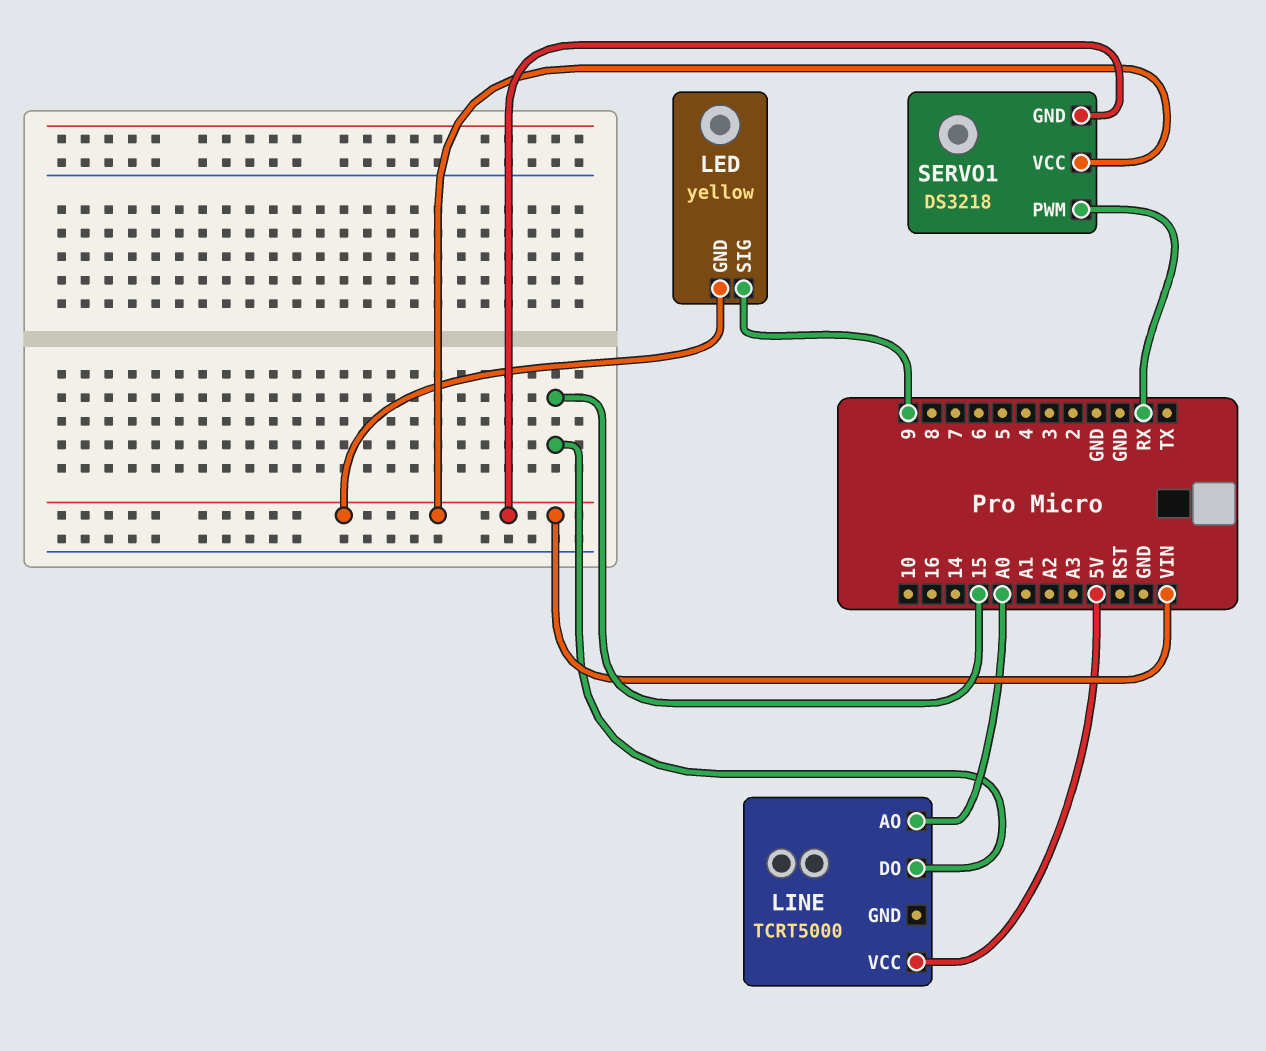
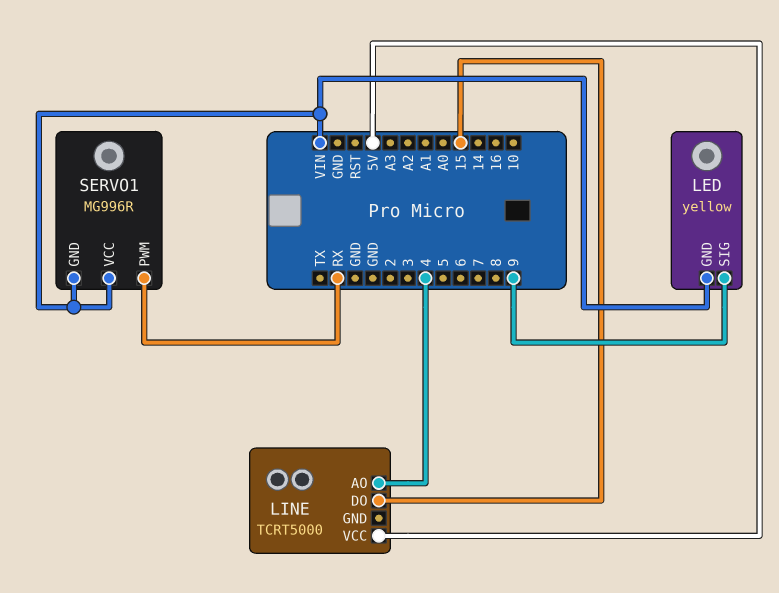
LINE pin AO: A0 -> 4
SERVO1: DS3218 -> MG996R

